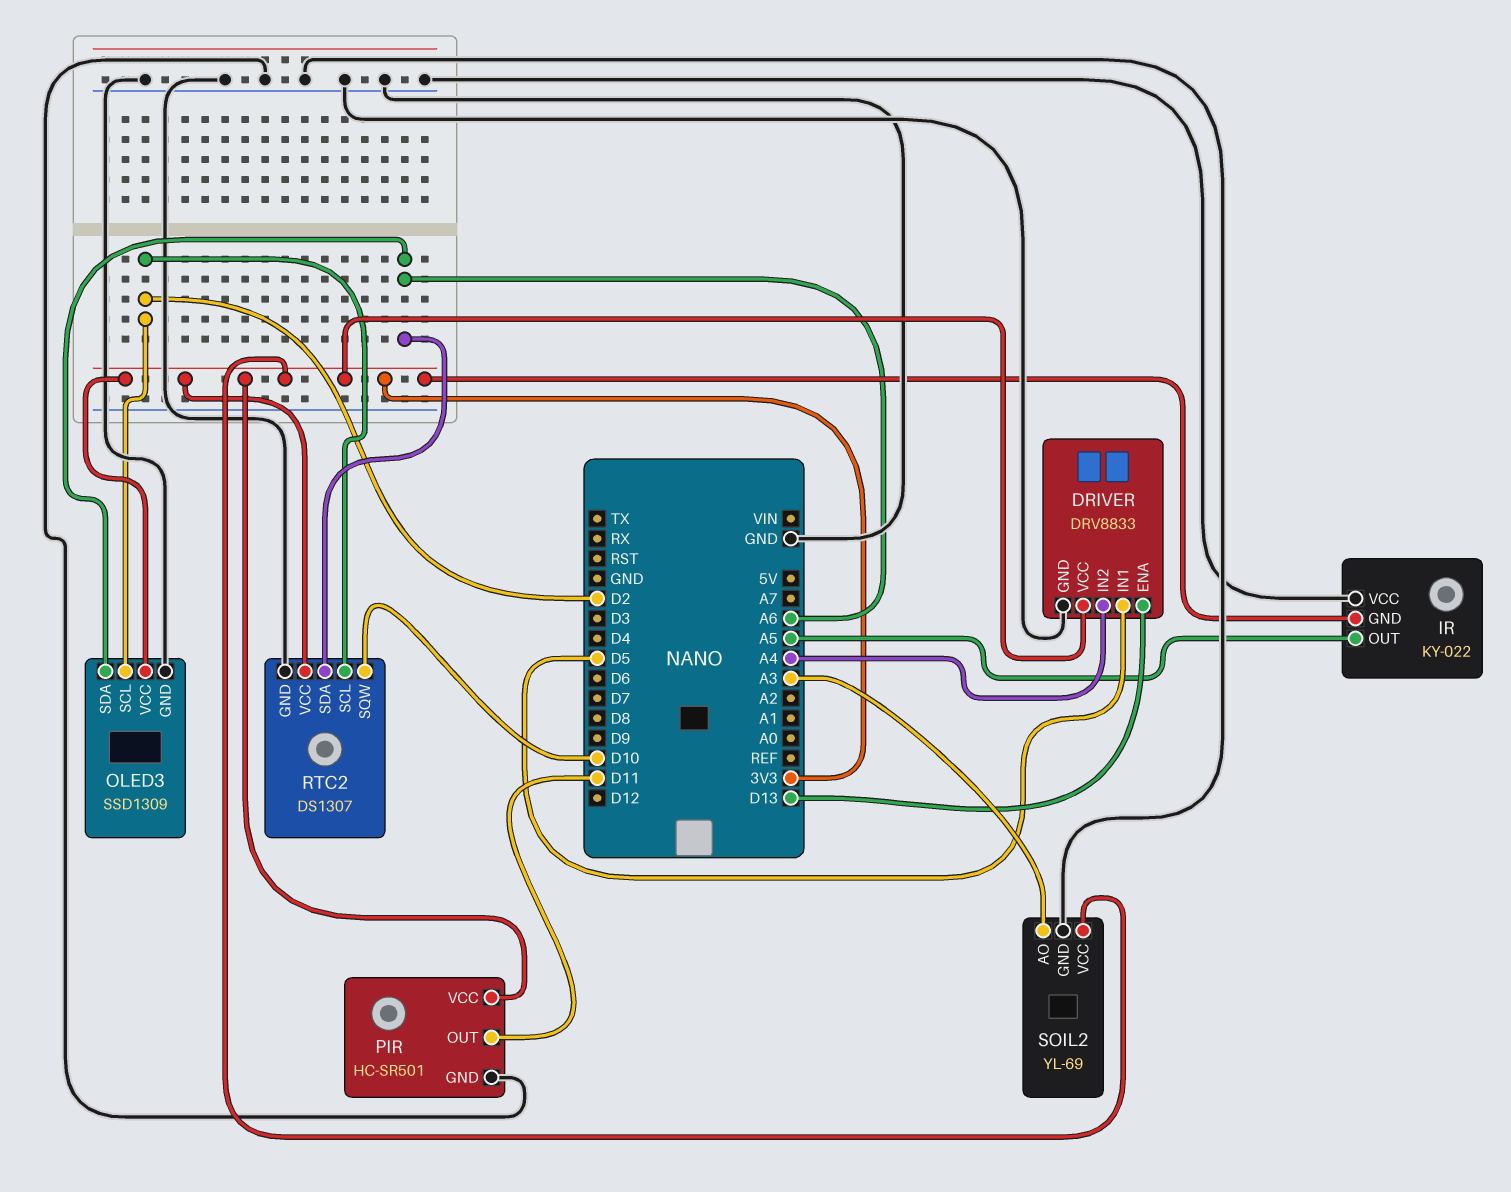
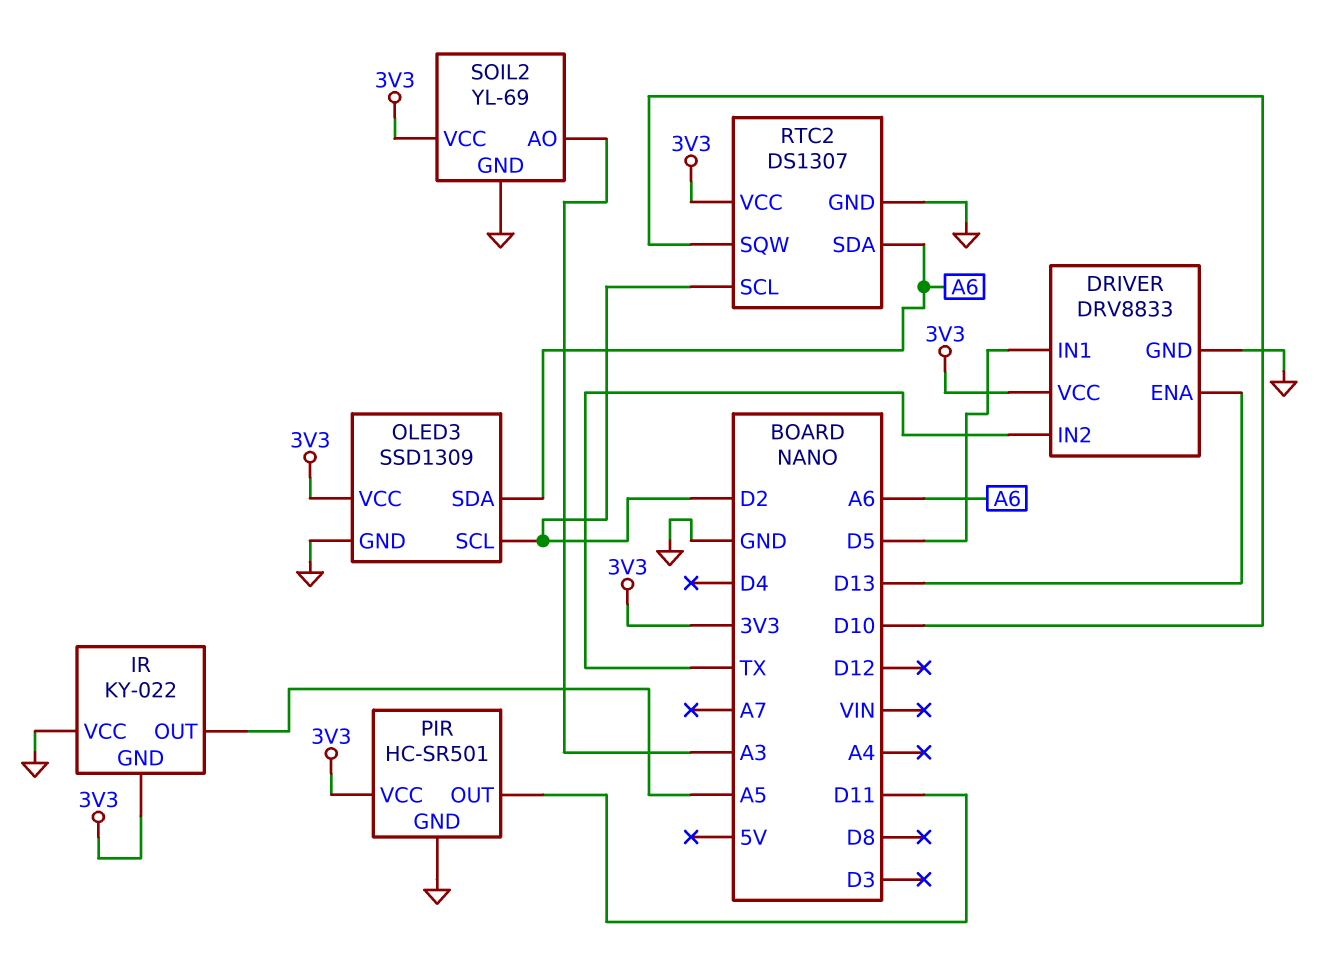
DRIVER pin IN2: A4 -> TX

